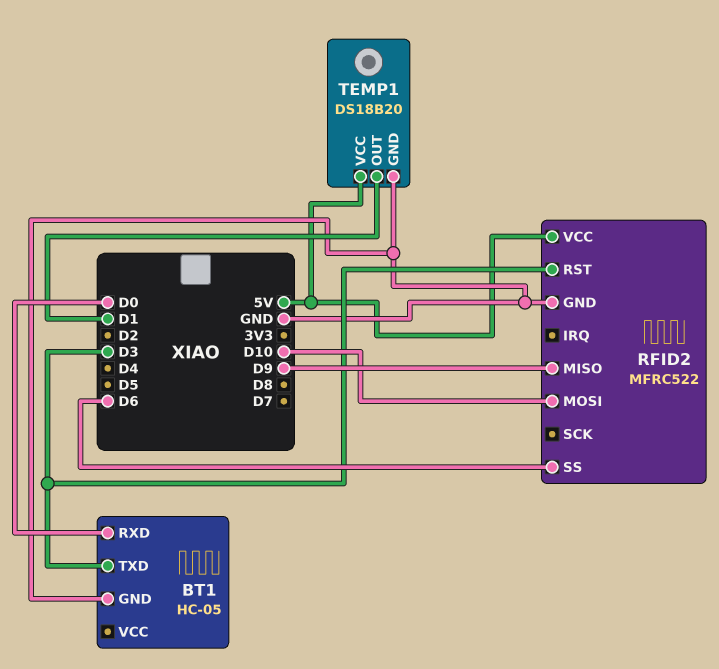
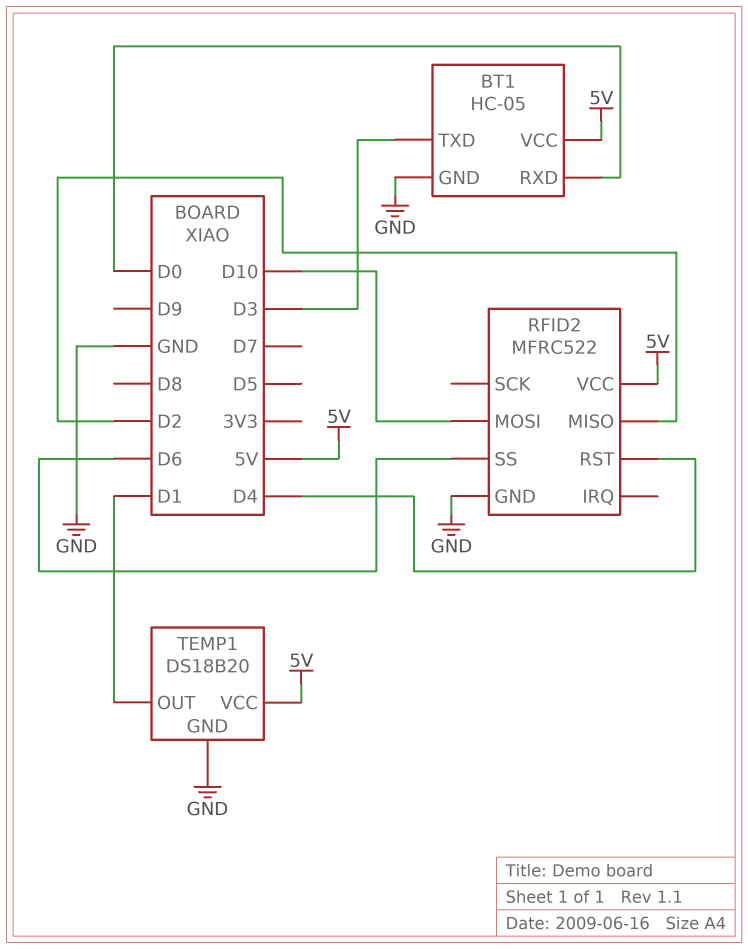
BT1 pin VCC: none -> 5V
RFID2 pin MISO: D9 -> D2
RFID2 pin RST: D3 -> D4

